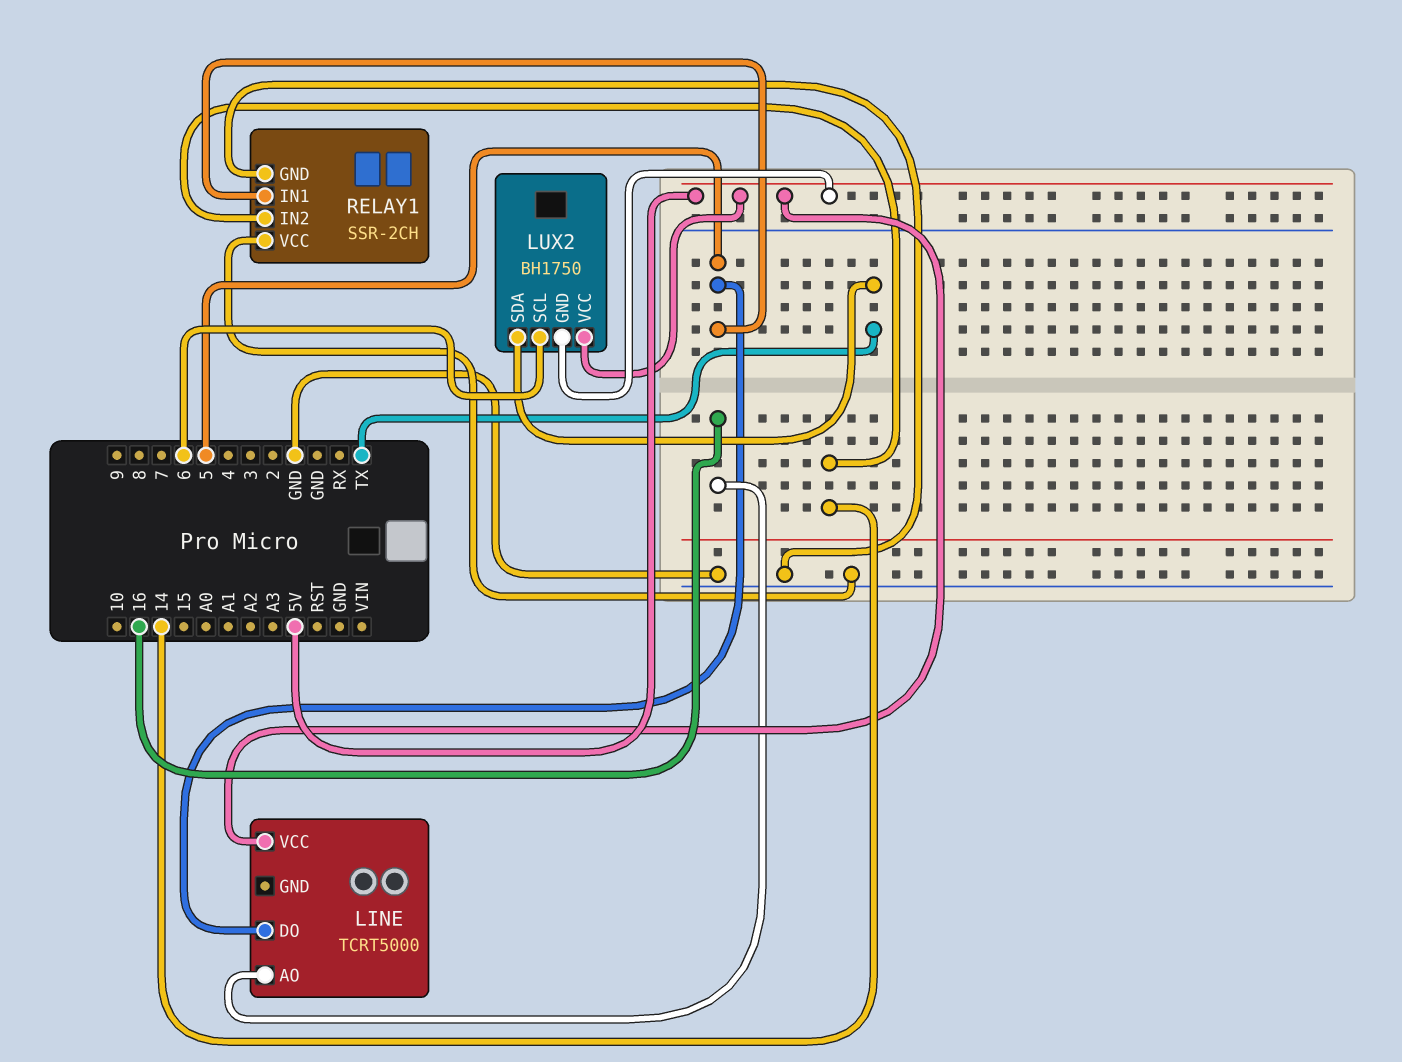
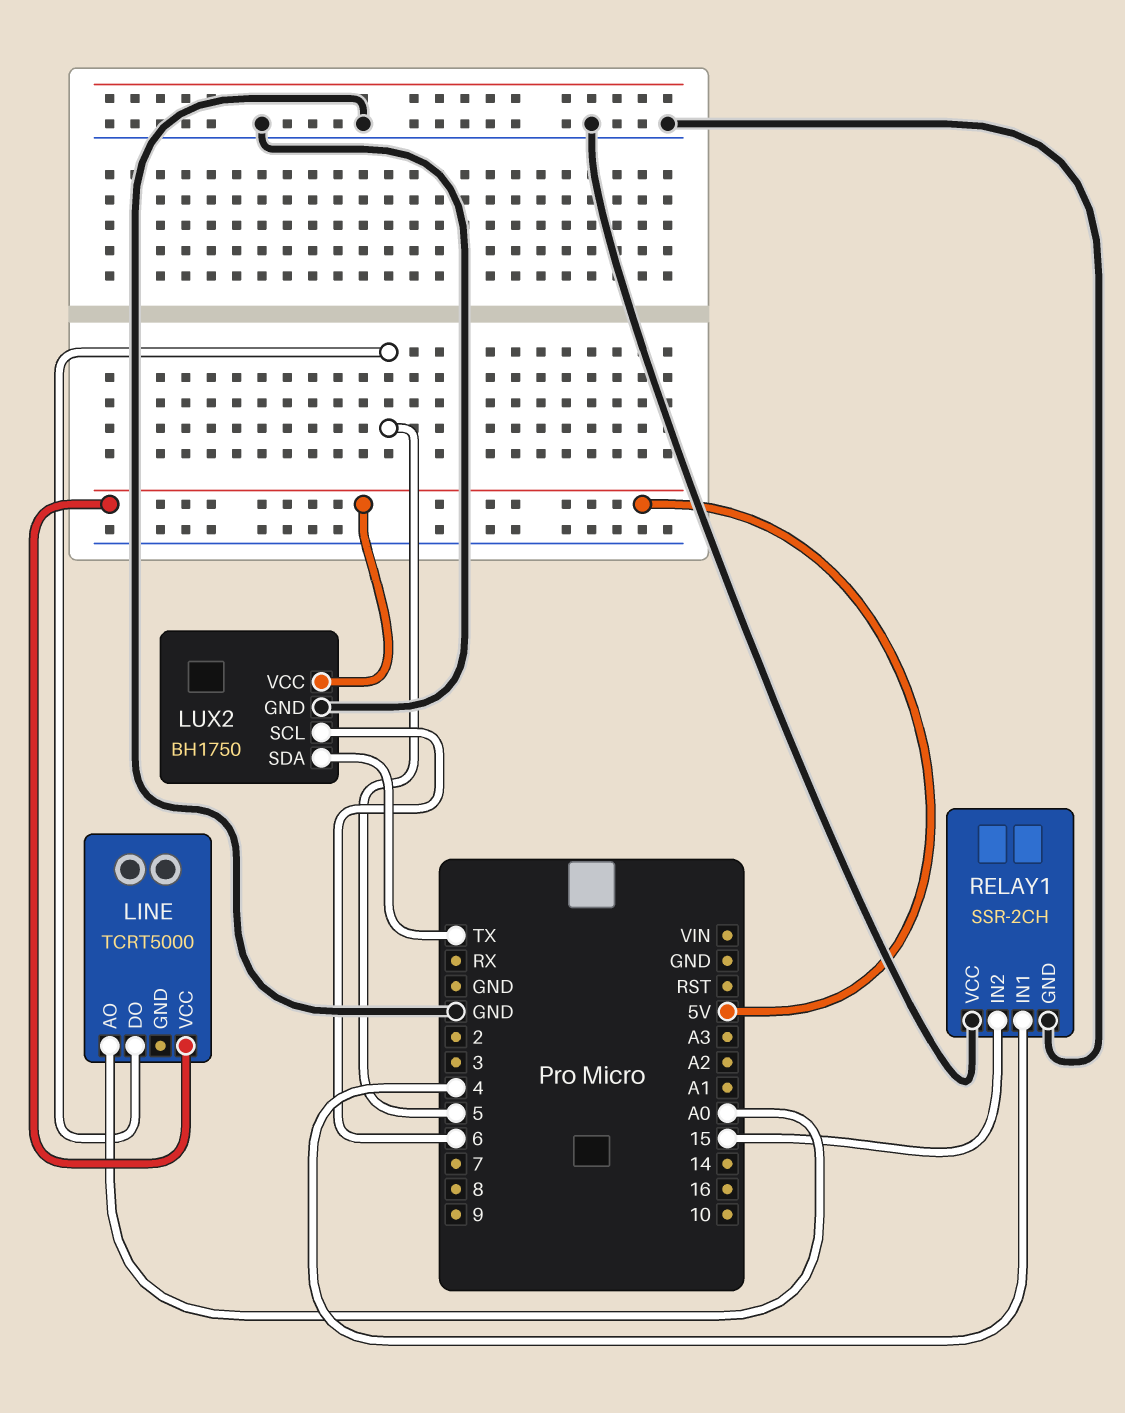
LINE pin AO: 16 -> A0
LUX2 pin GND: 5V -> GND
RELAY1 pin IN1: 5 -> 4
RELAY1 pin IN2: 14 -> 15

